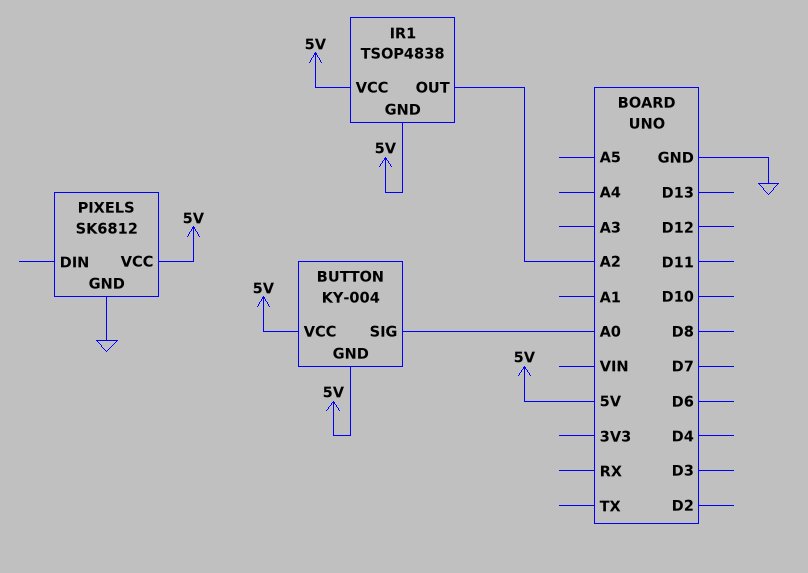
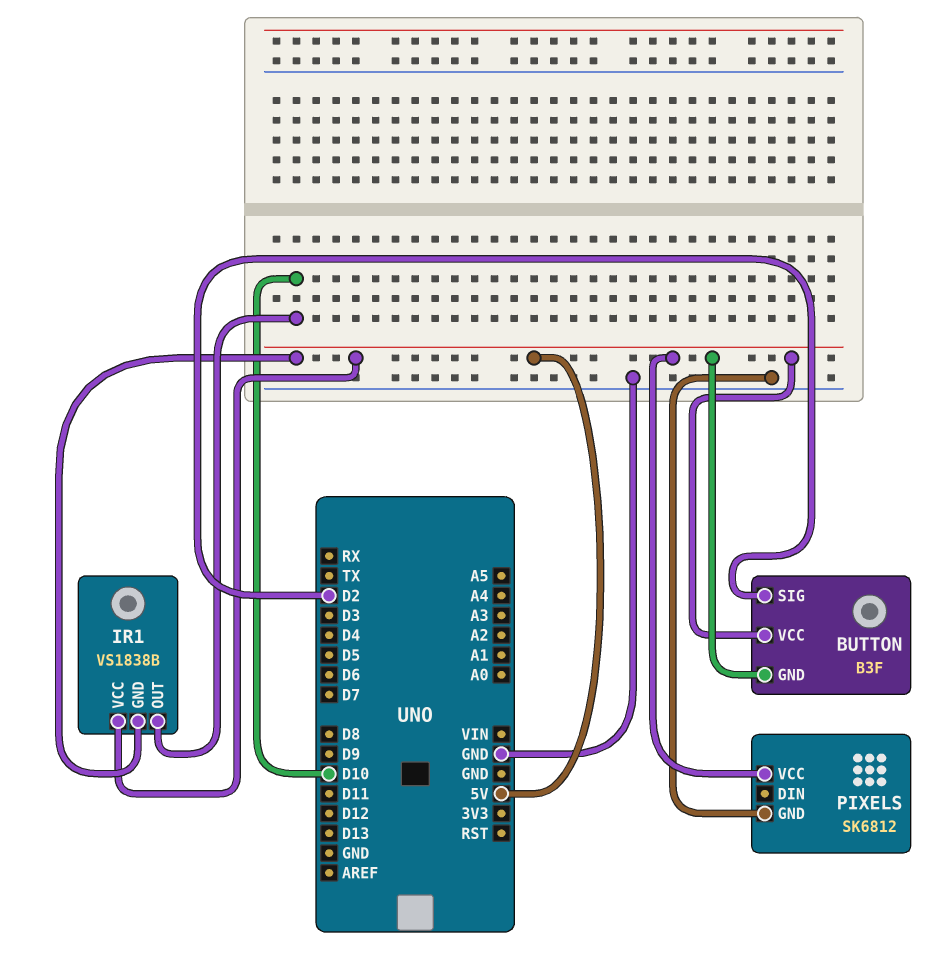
BUTTON: KY-004 -> B3F
BUTTON pin SIG: A0 -> D2
IR1: TSOP4838 -> VS1838B
IR1 pin OUT: A2 -> D10

